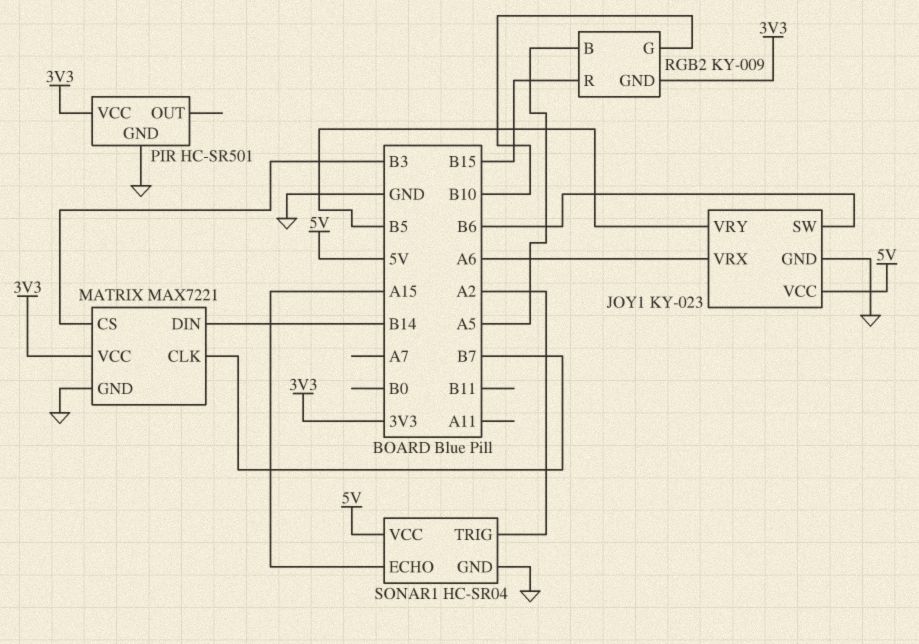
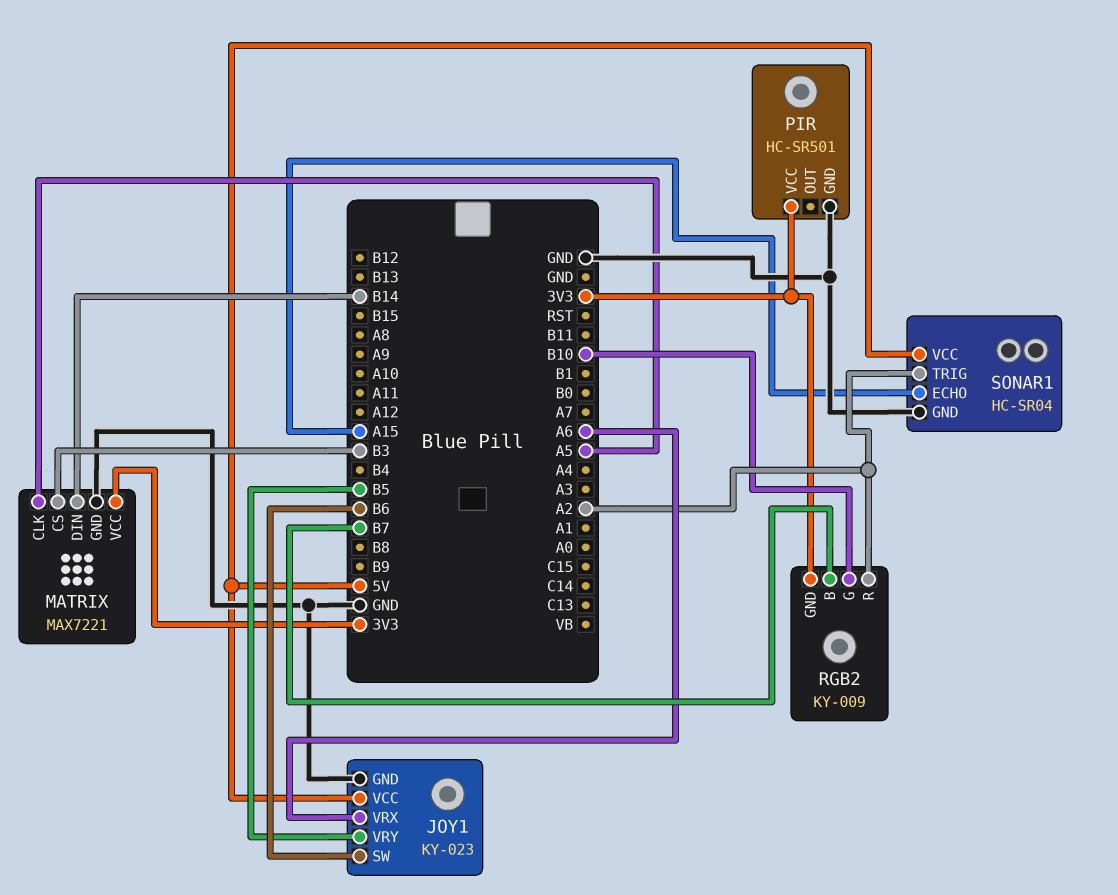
MATRIX pin CLK: B7 -> A5
RGB2 pin B: A5 -> B7
RGB2 pin R: B15 -> A2

